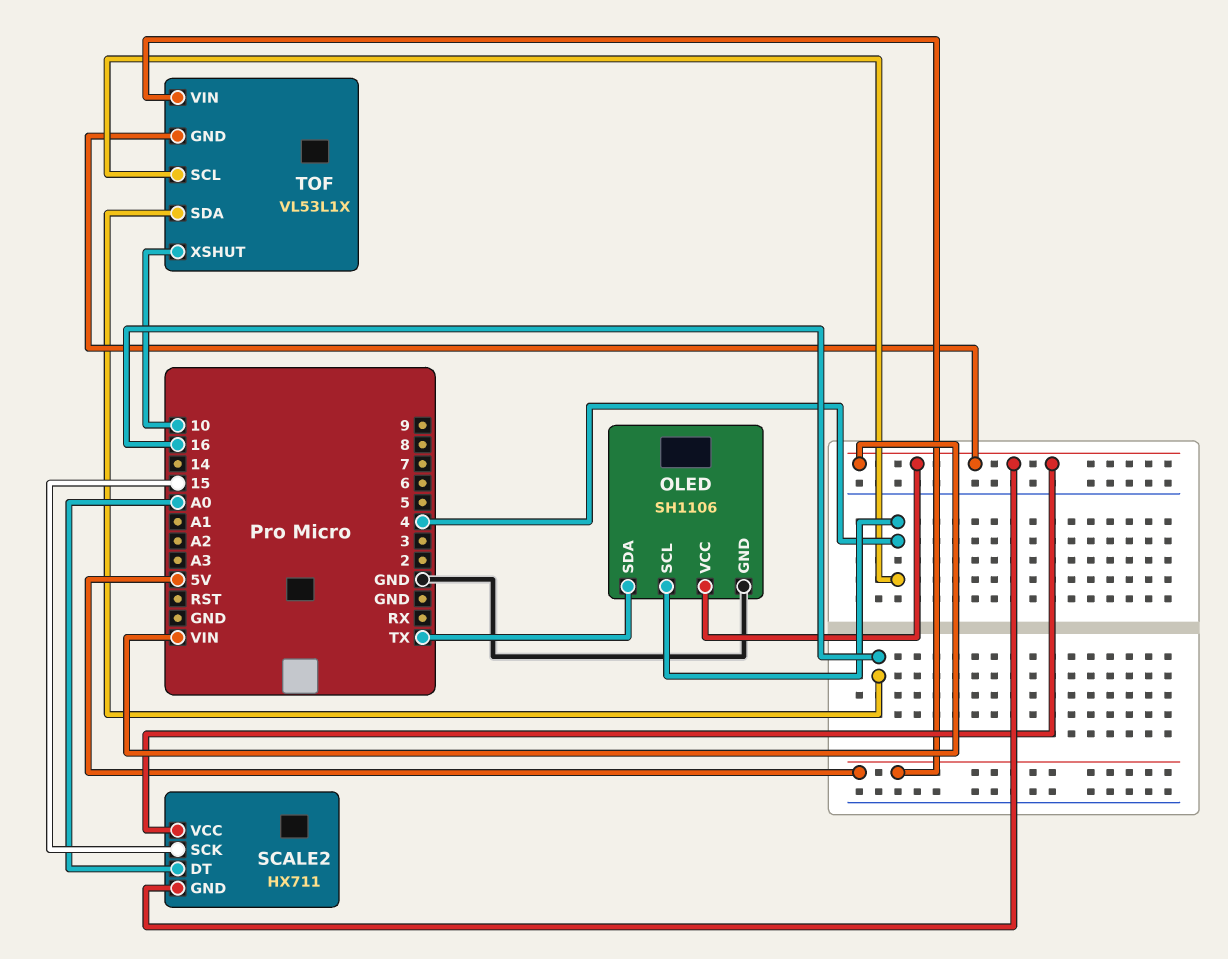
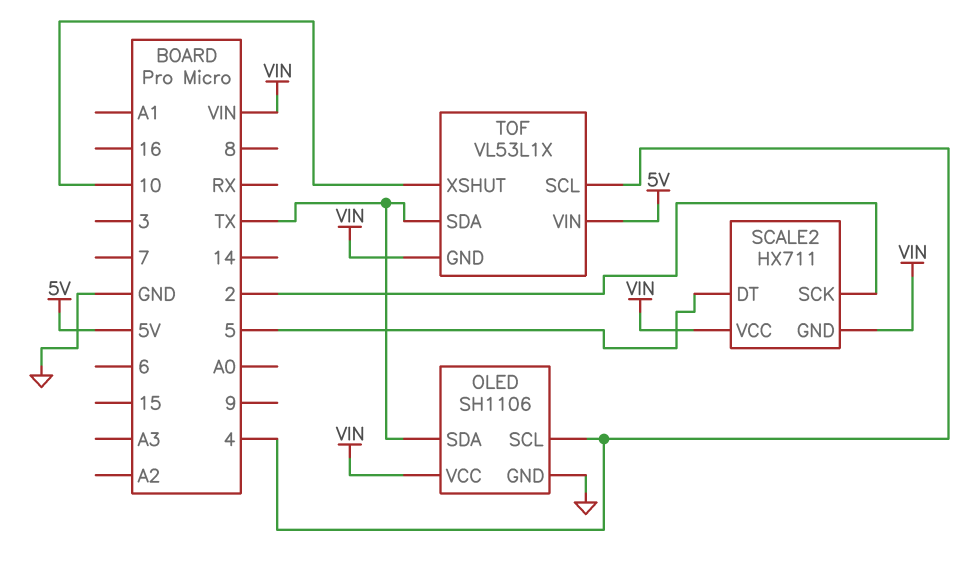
SCALE2 pin DT: A0 -> 5
SCALE2 pin SCK: 15 -> 2
TOF pin SDA: 16 -> TX

